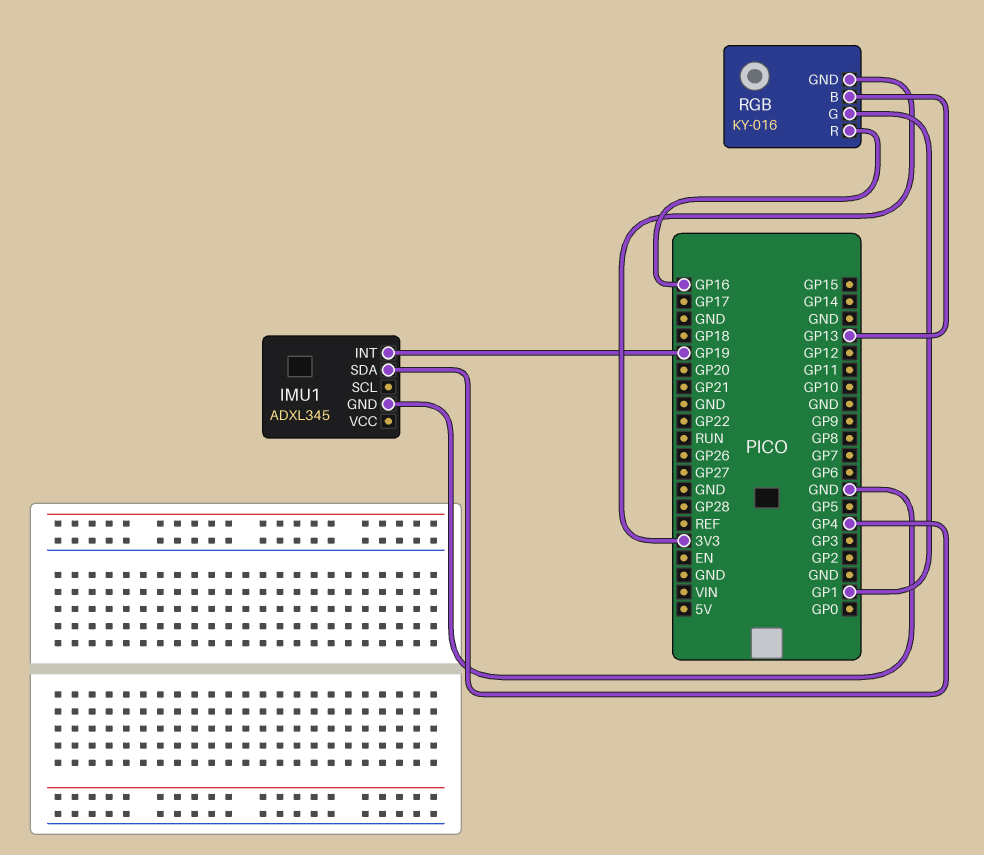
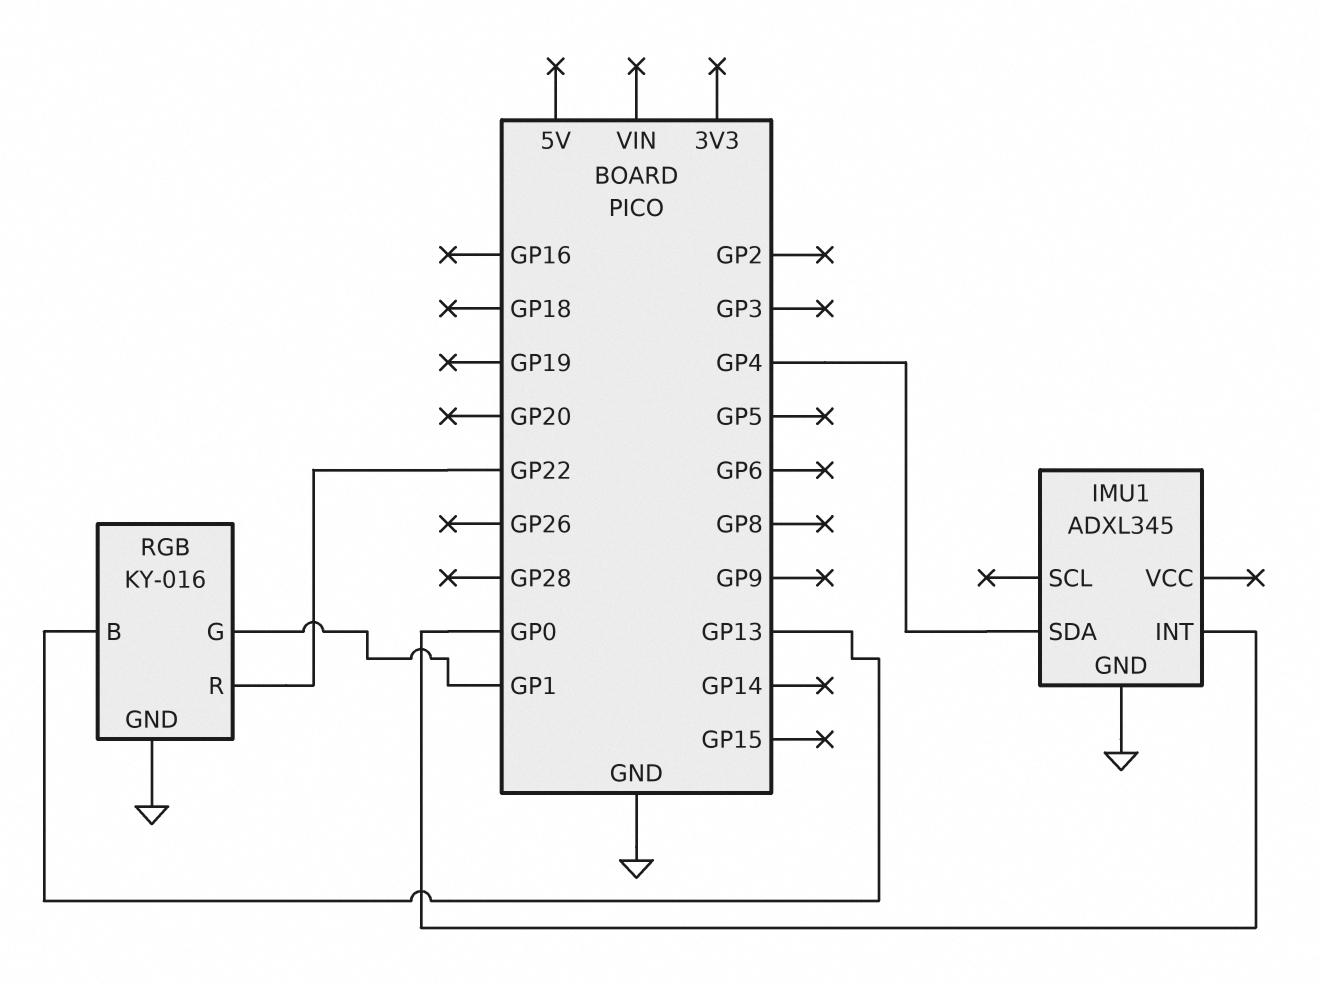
IMU1 pin INT: GP19 -> GP0
RGB pin GND: 3V3 -> GND
RGB pin R: GP16 -> GP22

